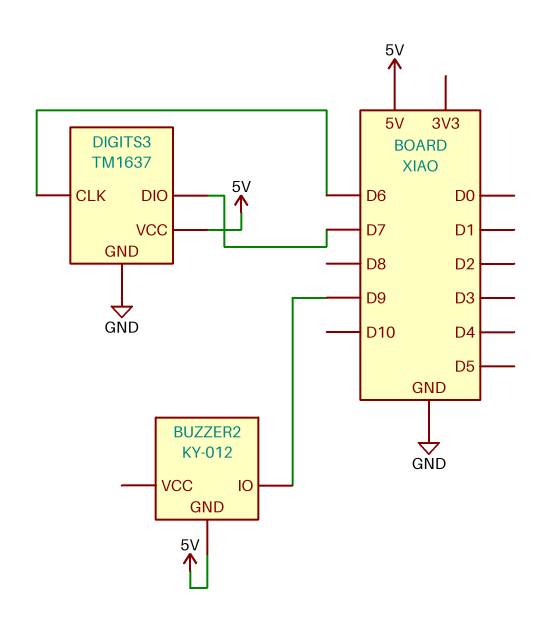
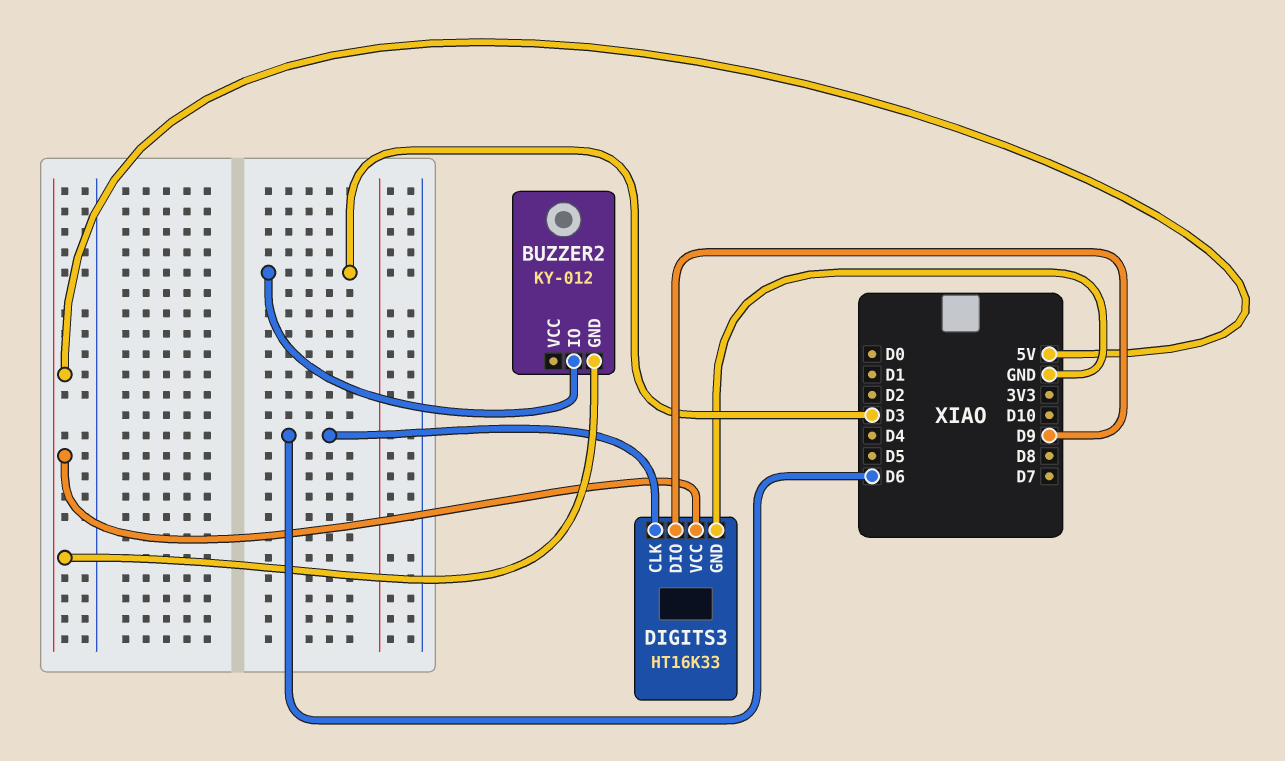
BUZZER2 pin IO: D9 -> D3
DIGITS3: TM1637 -> HT16K33
DIGITS3 pin DIO: D7 -> D9

